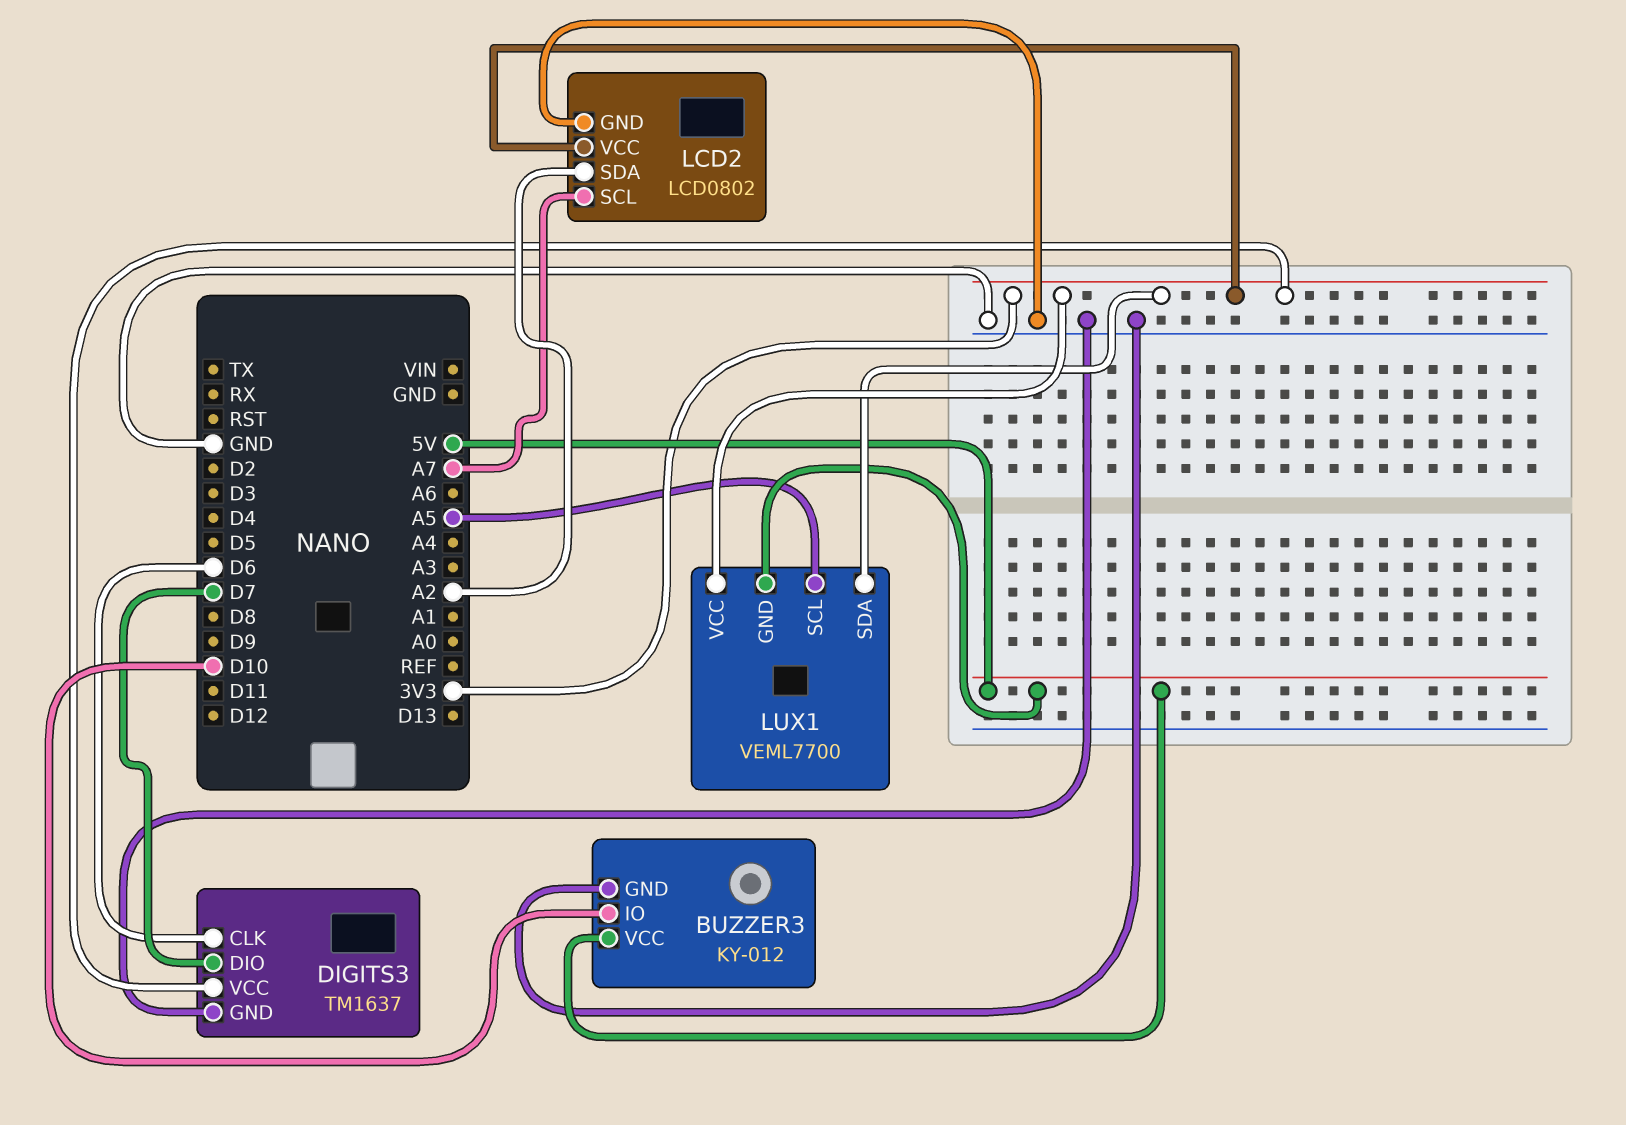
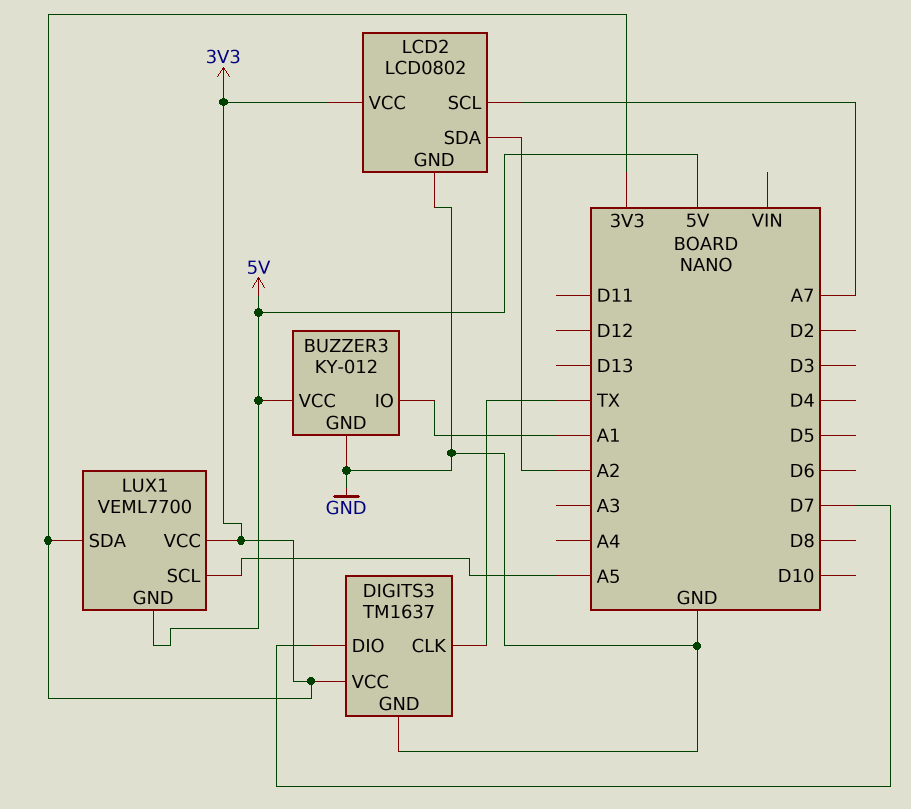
BUZZER3 pin IO: D10 -> A1
DIGITS3 pin CLK: D6 -> TX

